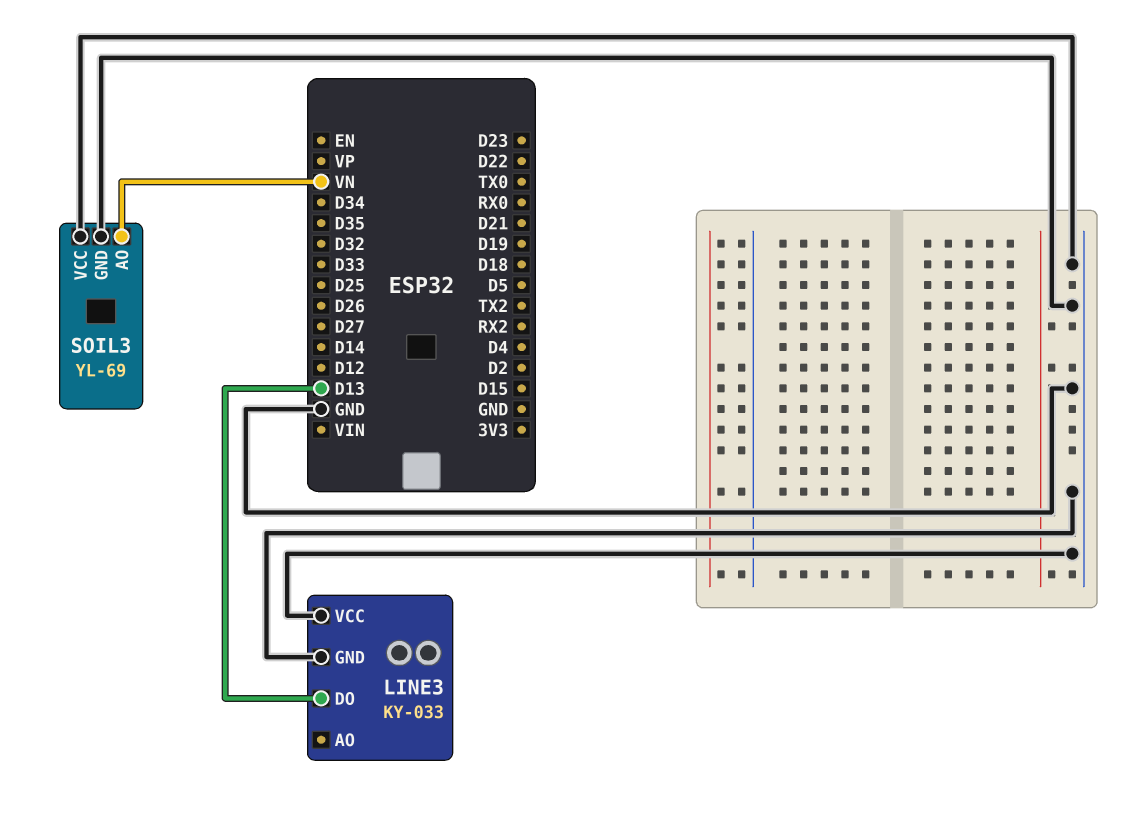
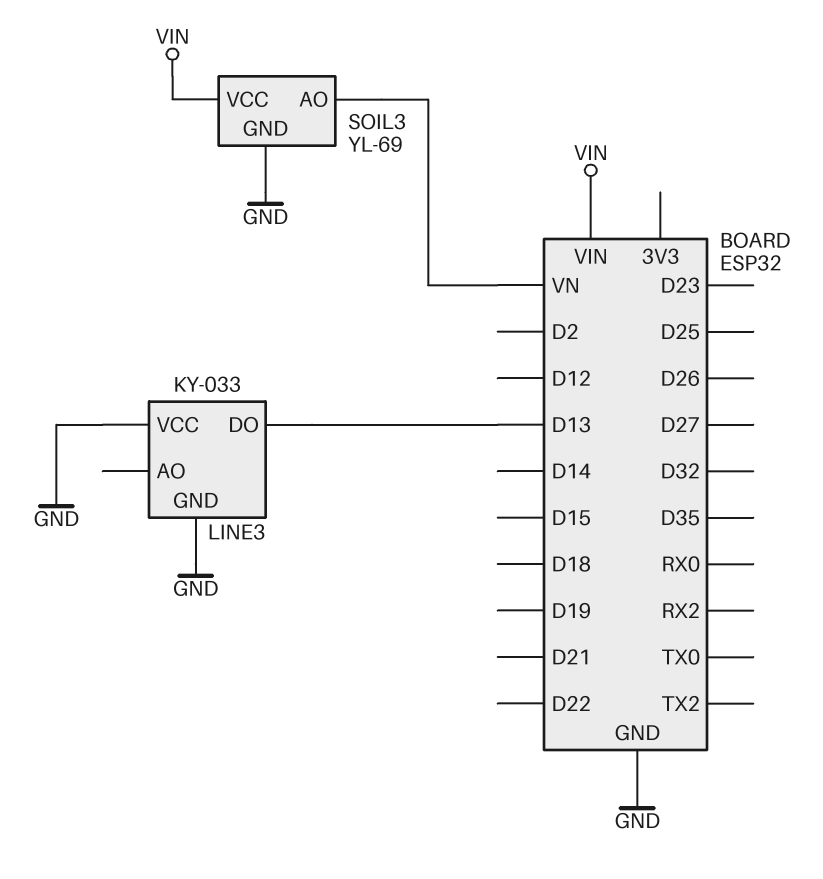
SOIL3 pin VCC: GND -> VIN

